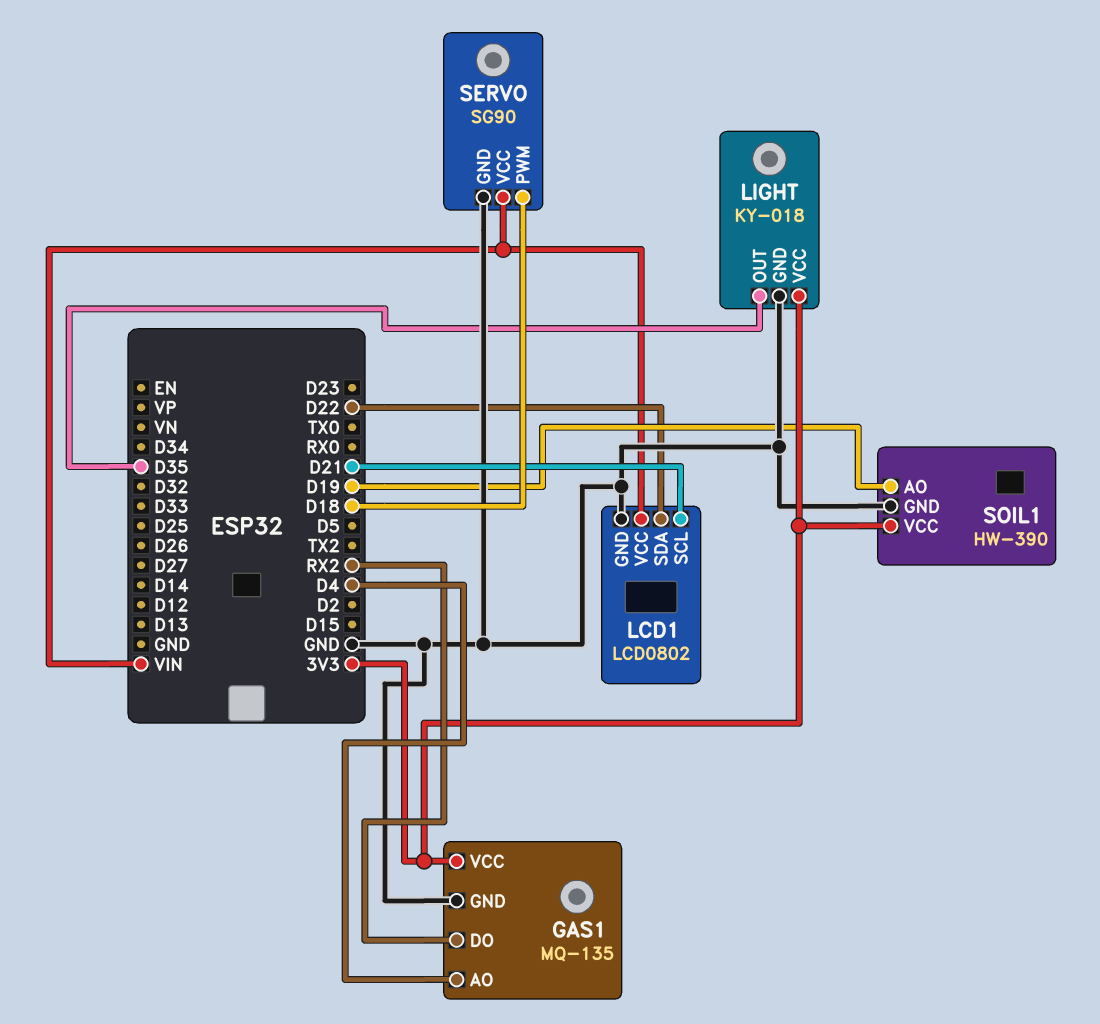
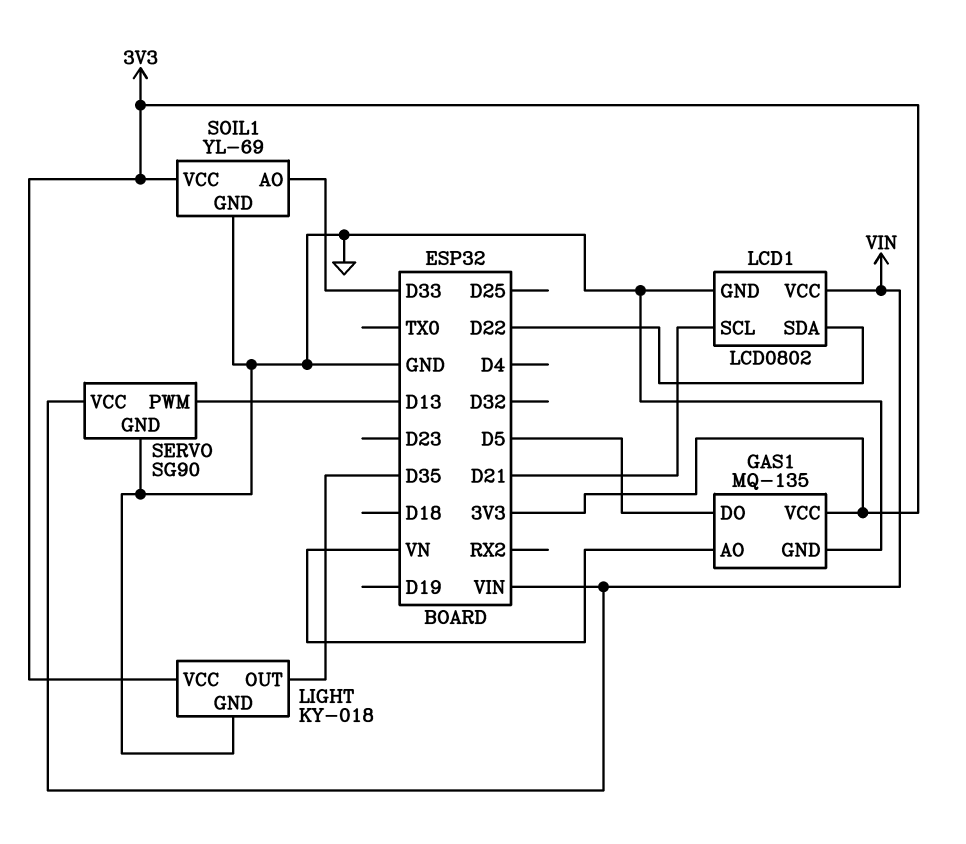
GAS1 pin AO: D4 -> VN
GAS1 pin DO: RX2 -> D5
SERVO pin PWM: D18 -> D13
SOIL1: HW-390 -> YL-69
SOIL1 pin AO: D19 -> D33

